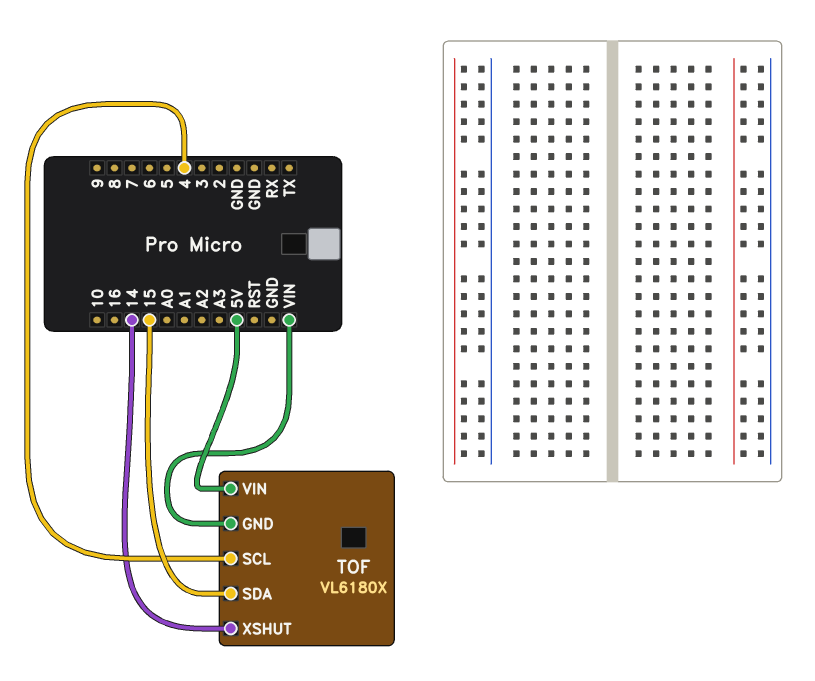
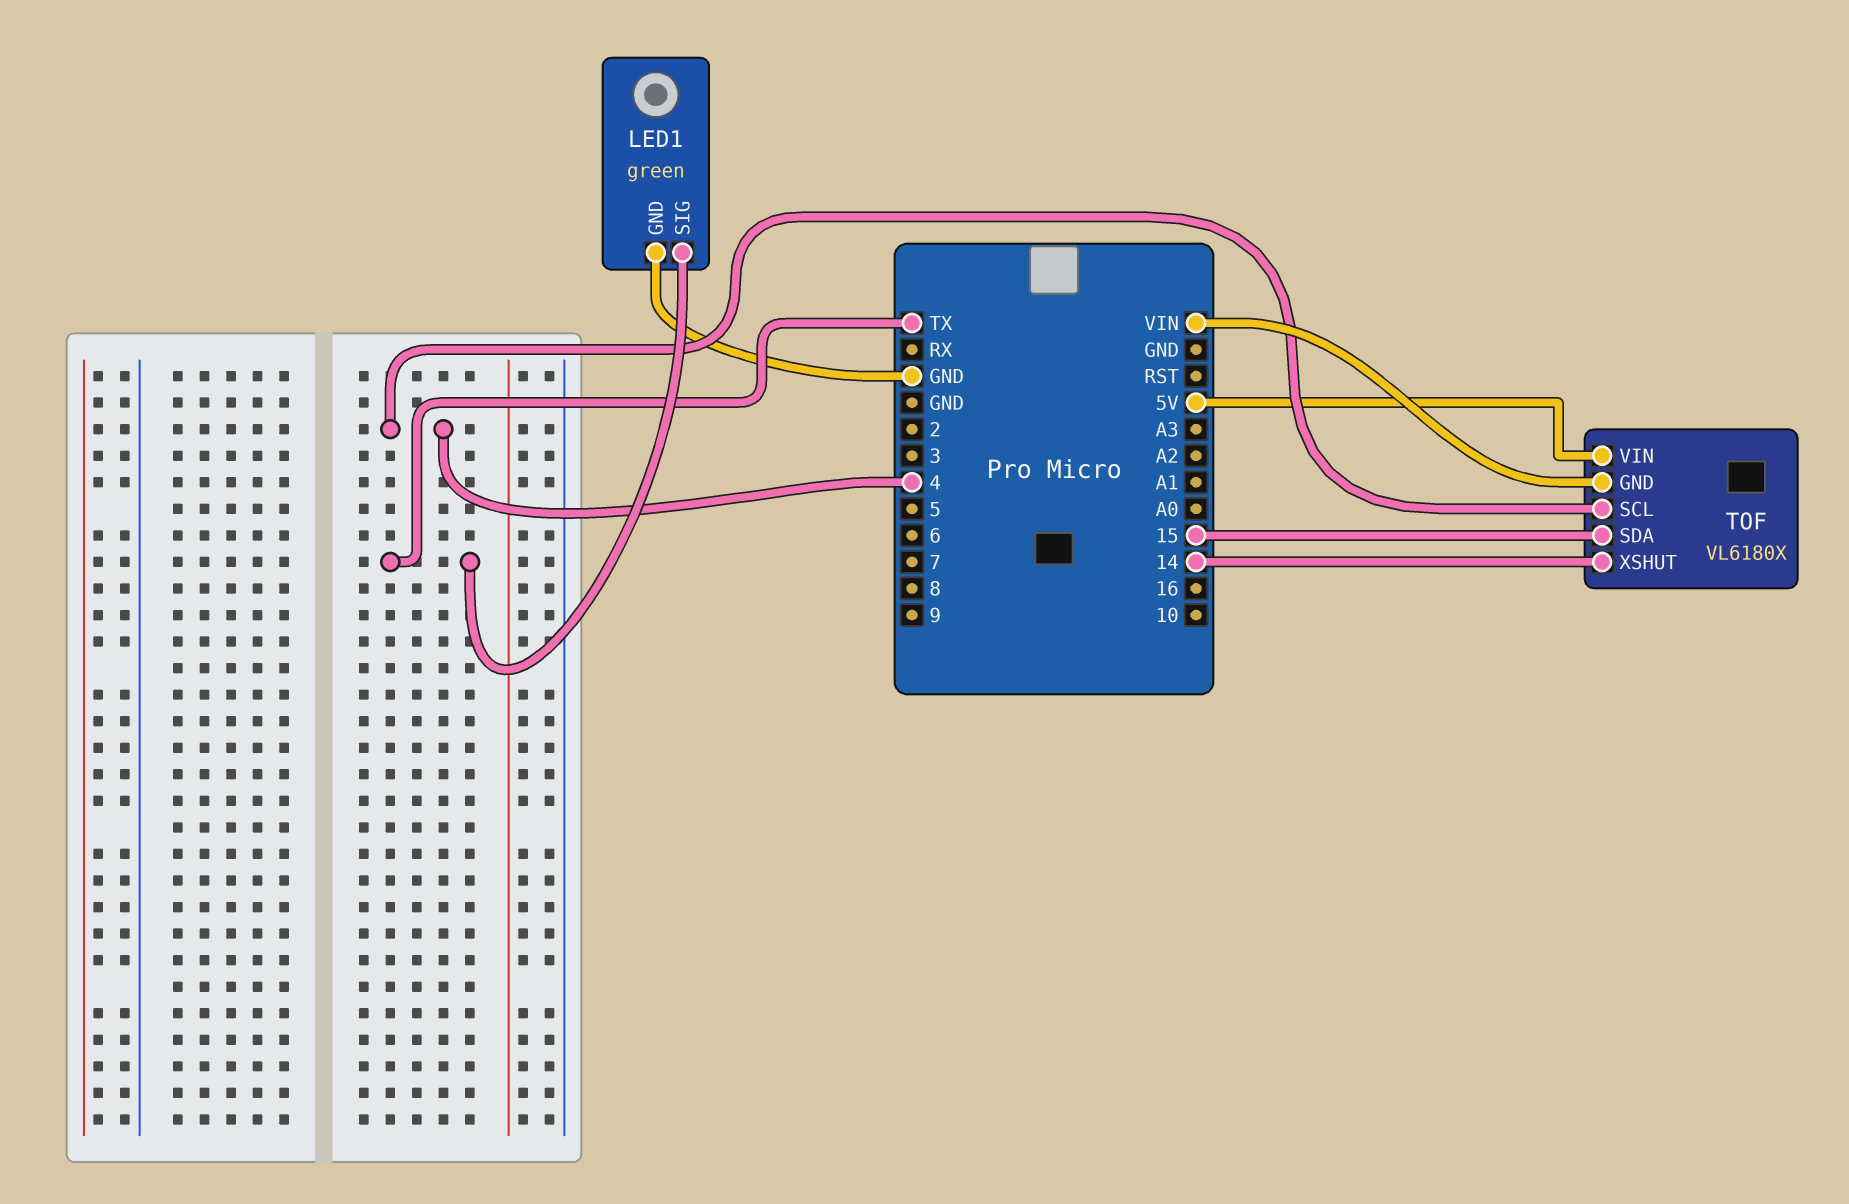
LED1: none -> green
LED1 pin GND: none -> GND
LED1 pin SIG: none -> TX

